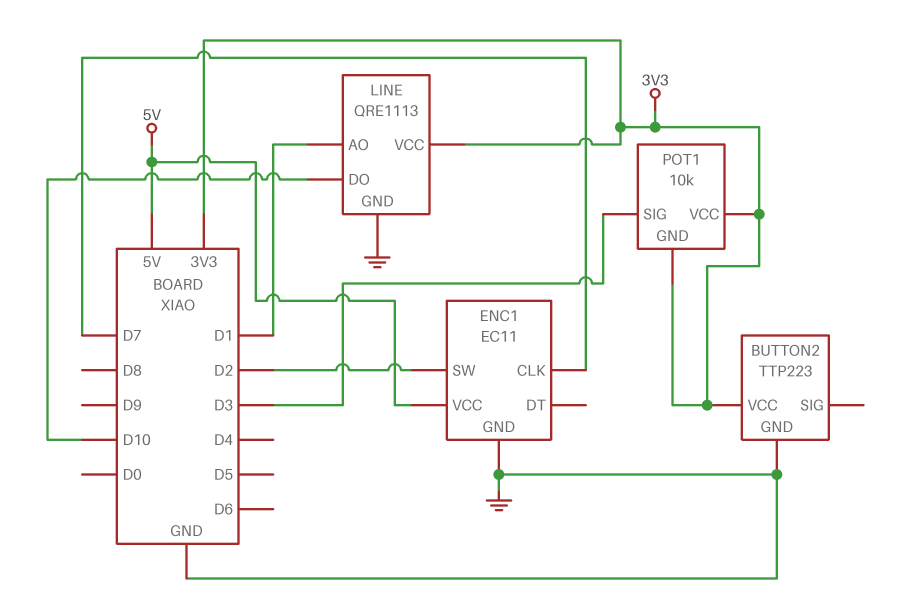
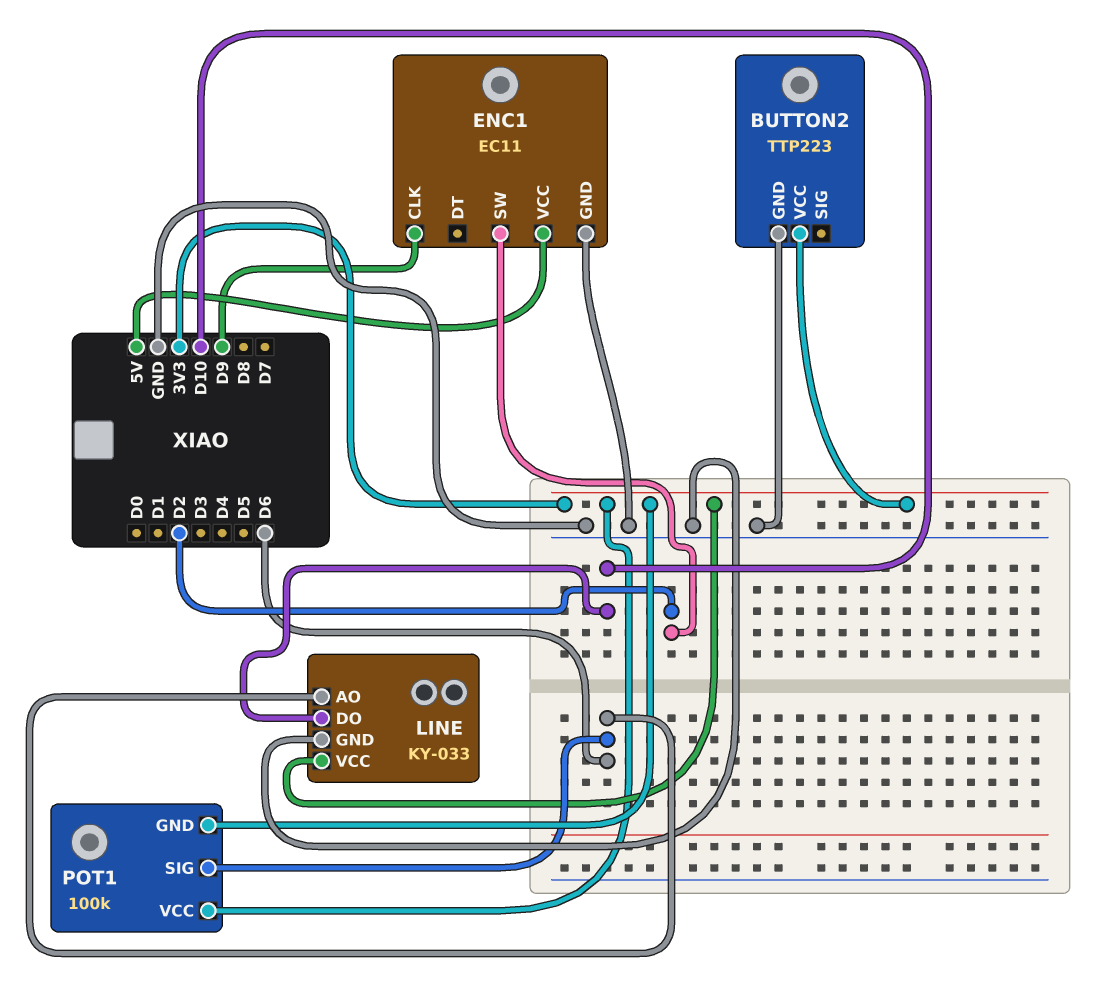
ENC1 pin CLK: D7 -> D9
LINE: QRE1113 -> KY-033
LINE pin AO: D1 -> D6
POT1: 10k -> 100k
POT1 pin SIG: D3 -> D6

